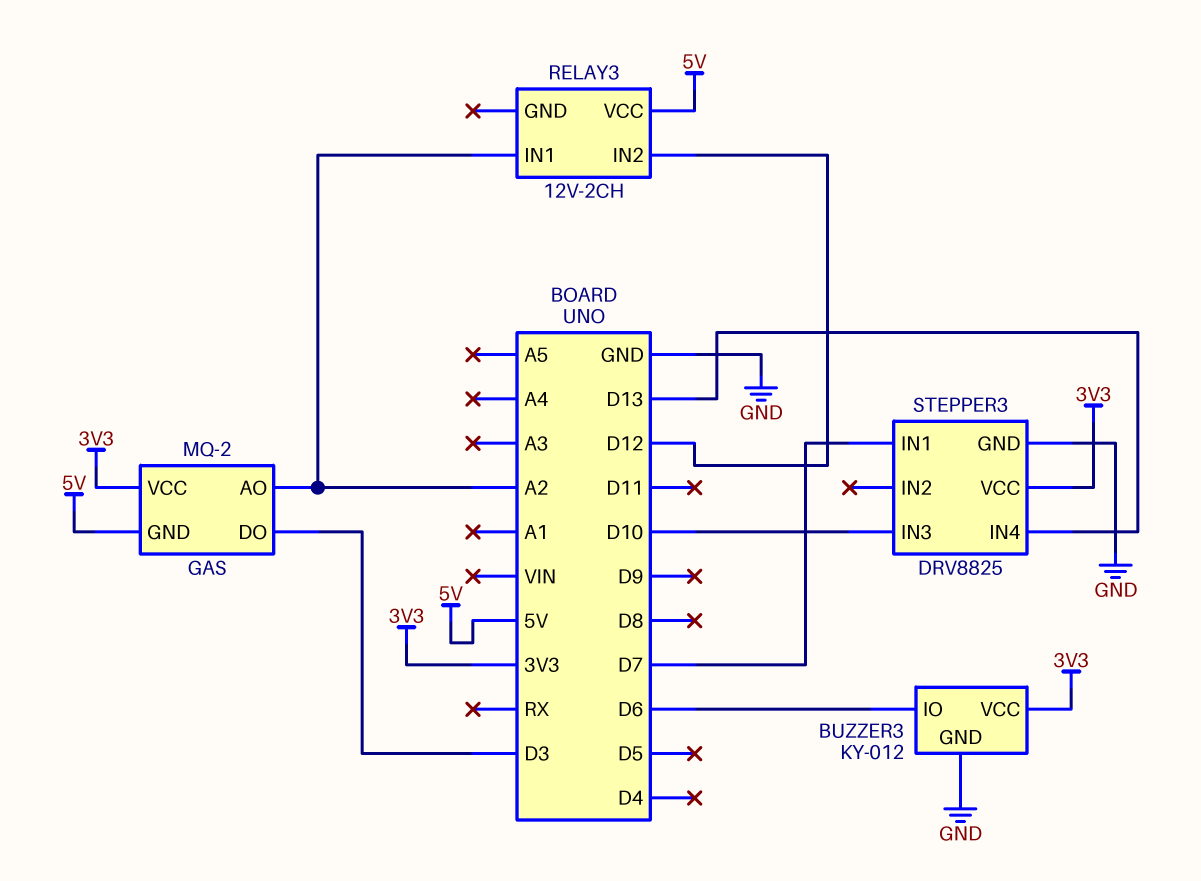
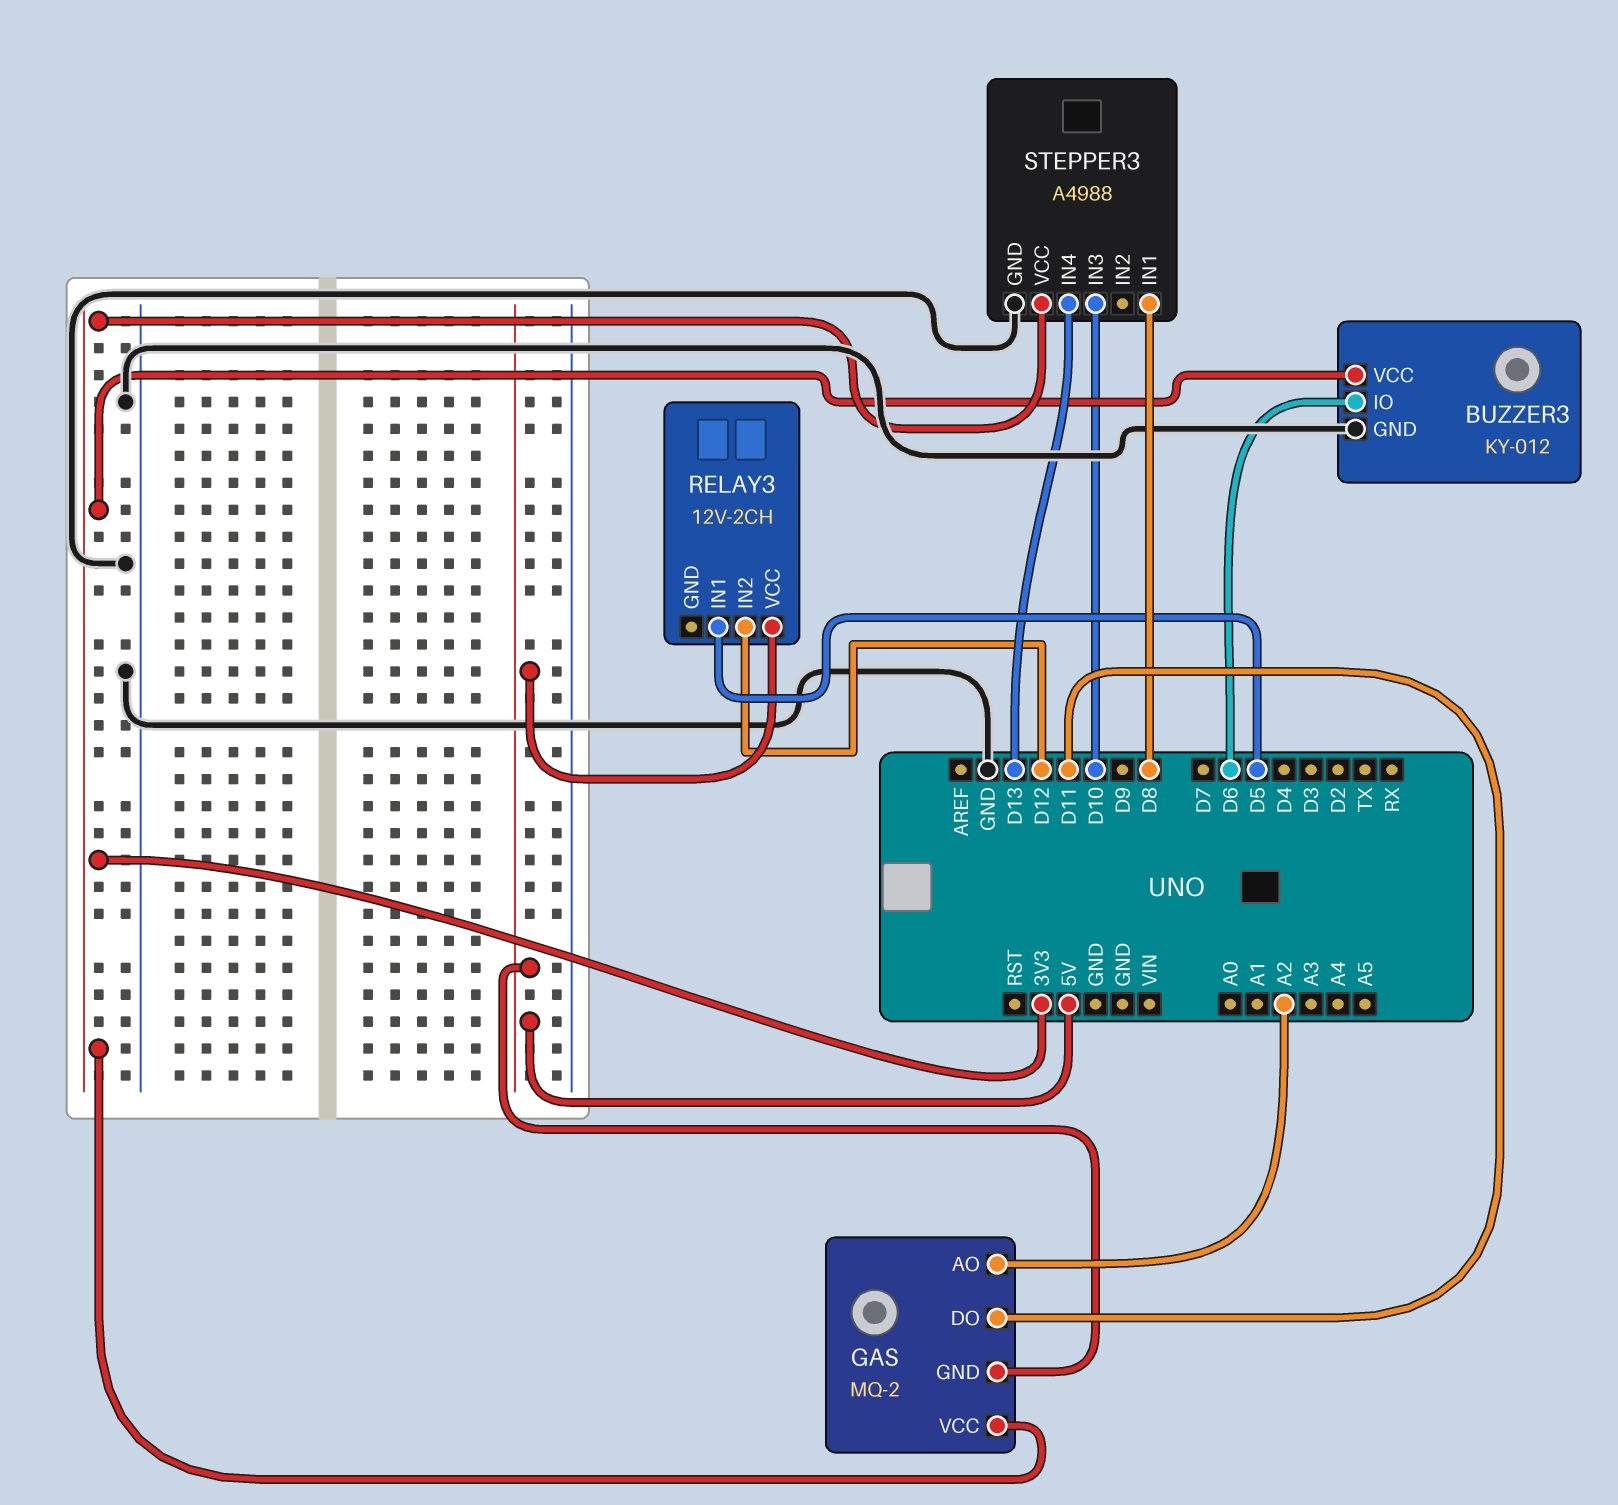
GAS pin DO: D3 -> D11
RELAY3 pin IN1: A2 -> D5
STEPPER3: DRV8825 -> A4988
STEPPER3 pin IN1: D7 -> D8

